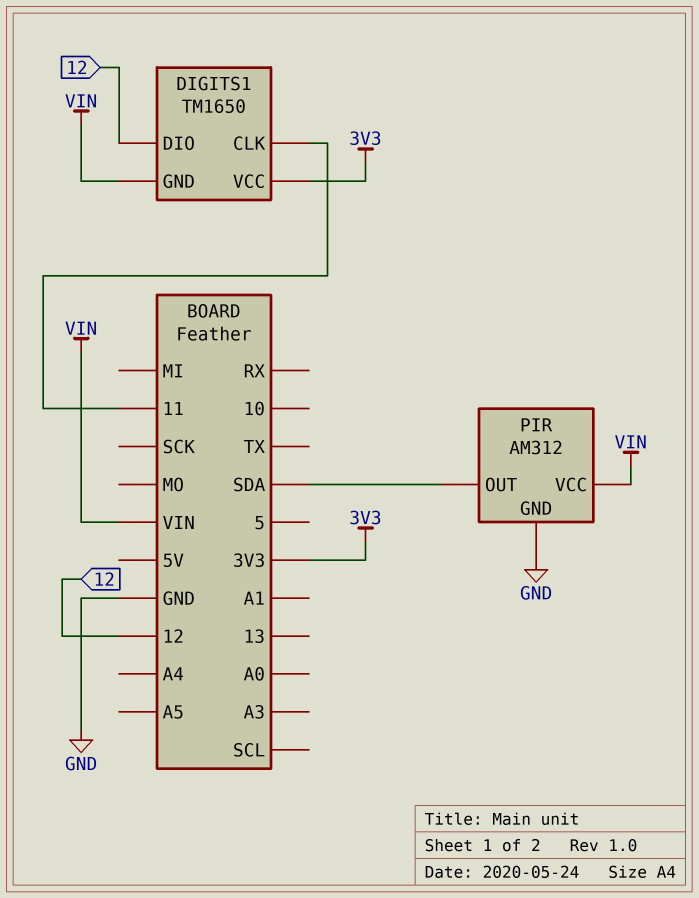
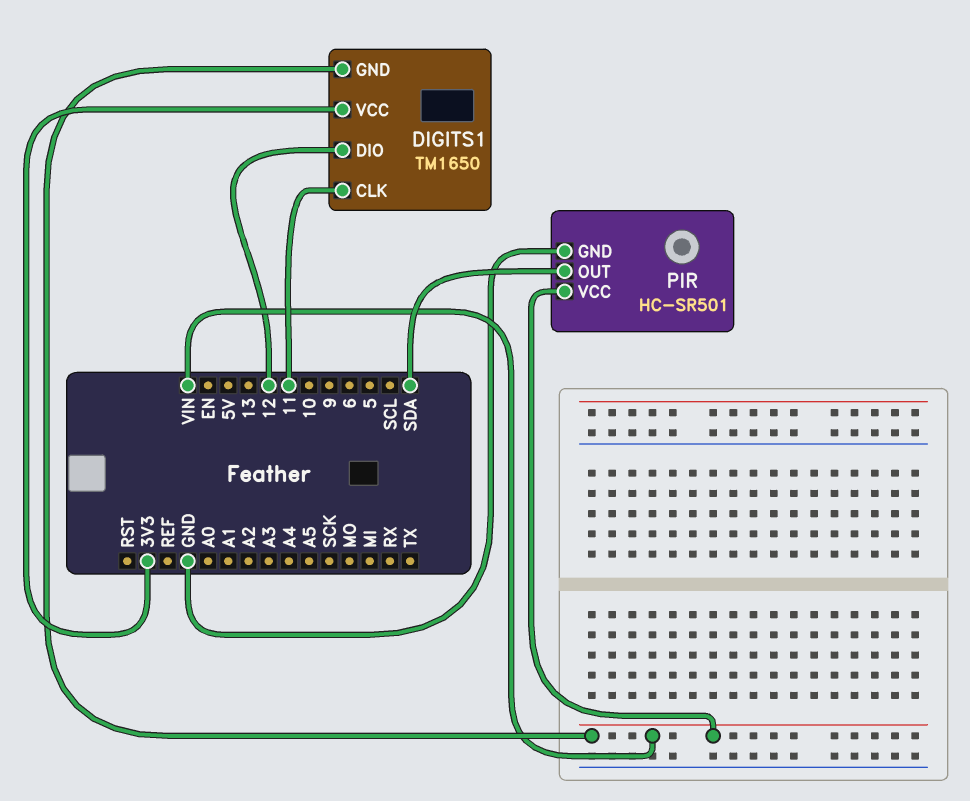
PIR: AM312 -> HC-SR501

